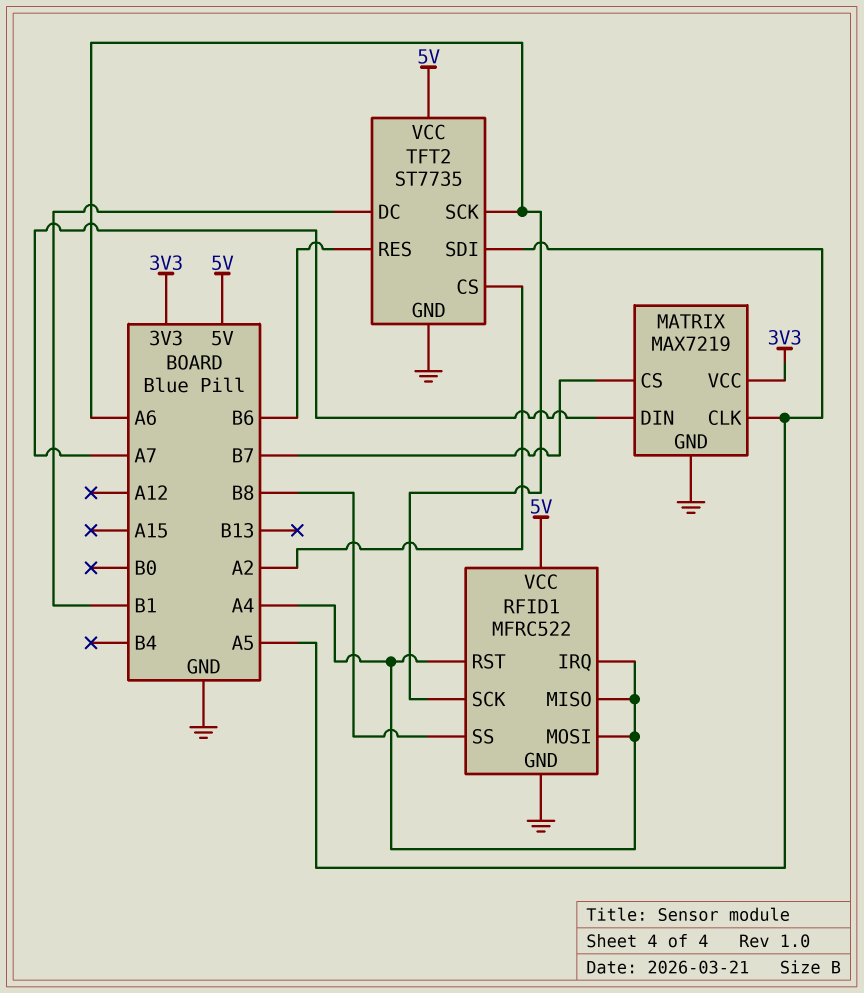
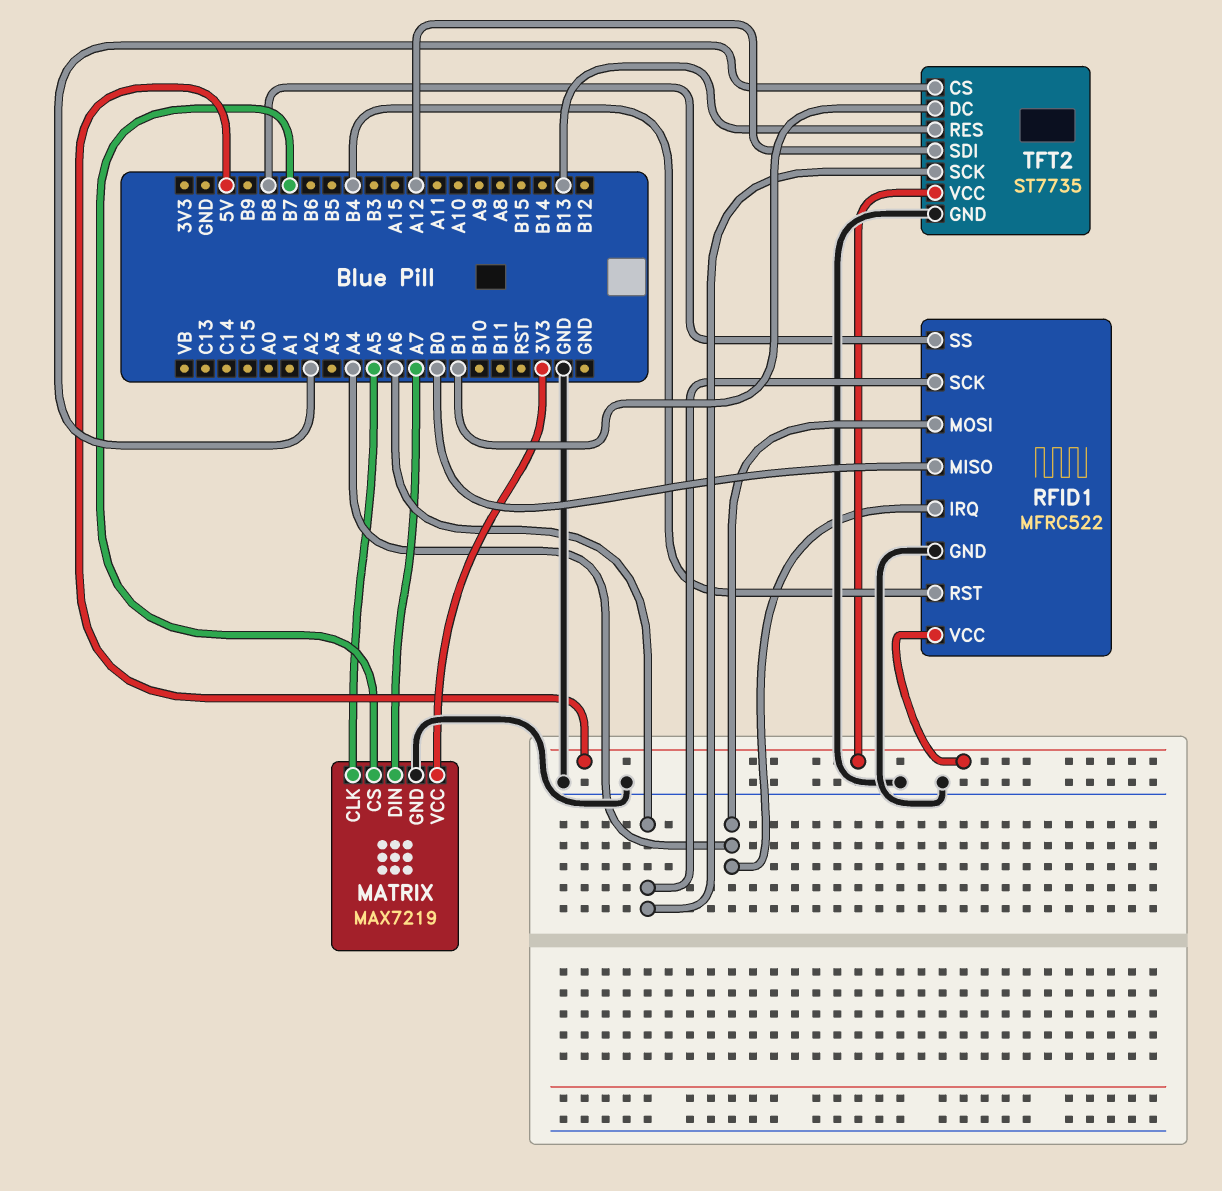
RFID1 pin MISO: A4 -> B0
RFID1 pin RST: A4 -> B4
TFT2 pin RES: B6 -> B13
TFT2 pin SDI: A5 -> A12

